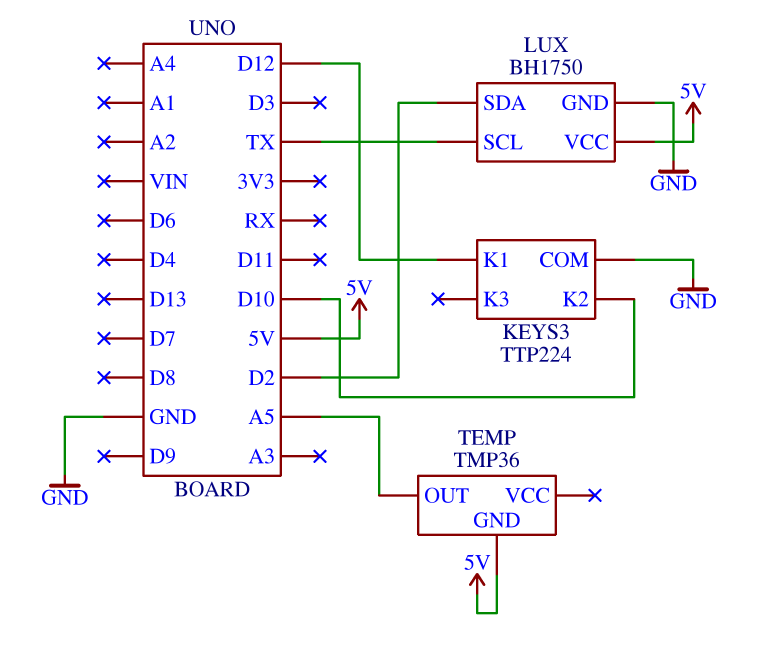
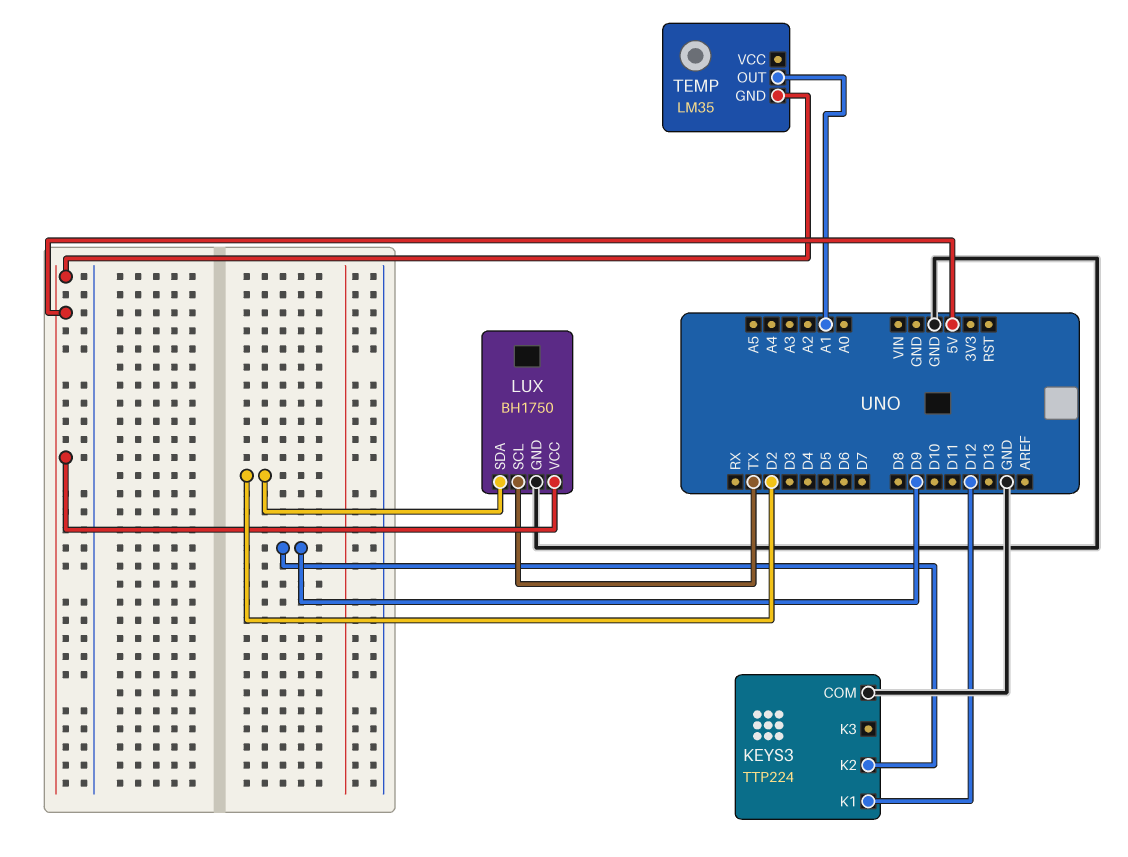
KEYS3 pin K2: D10 -> D9
TEMP: TMP36 -> LM35
TEMP pin OUT: A5 -> A1

